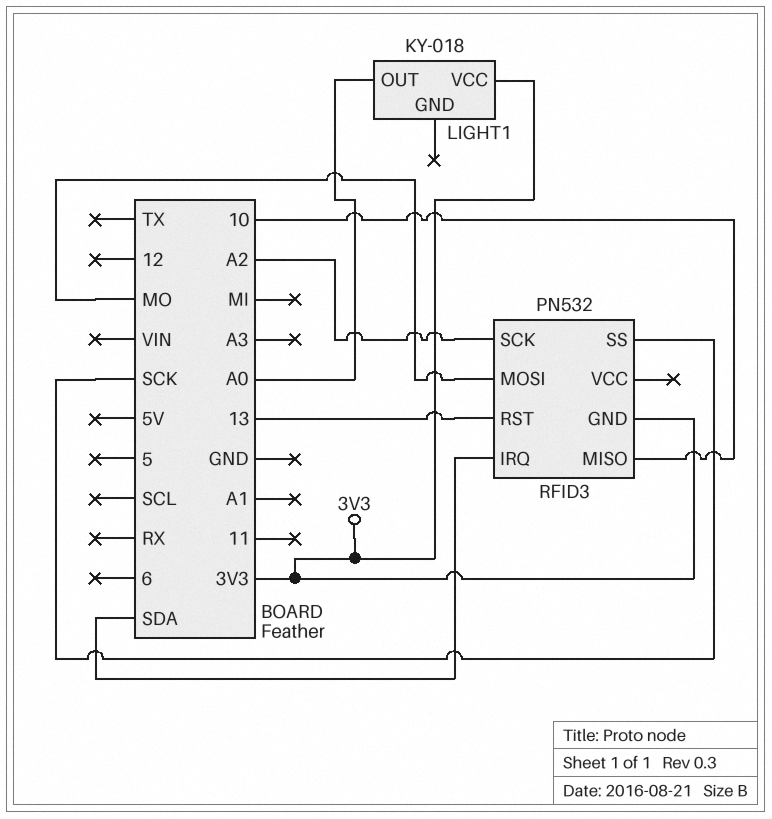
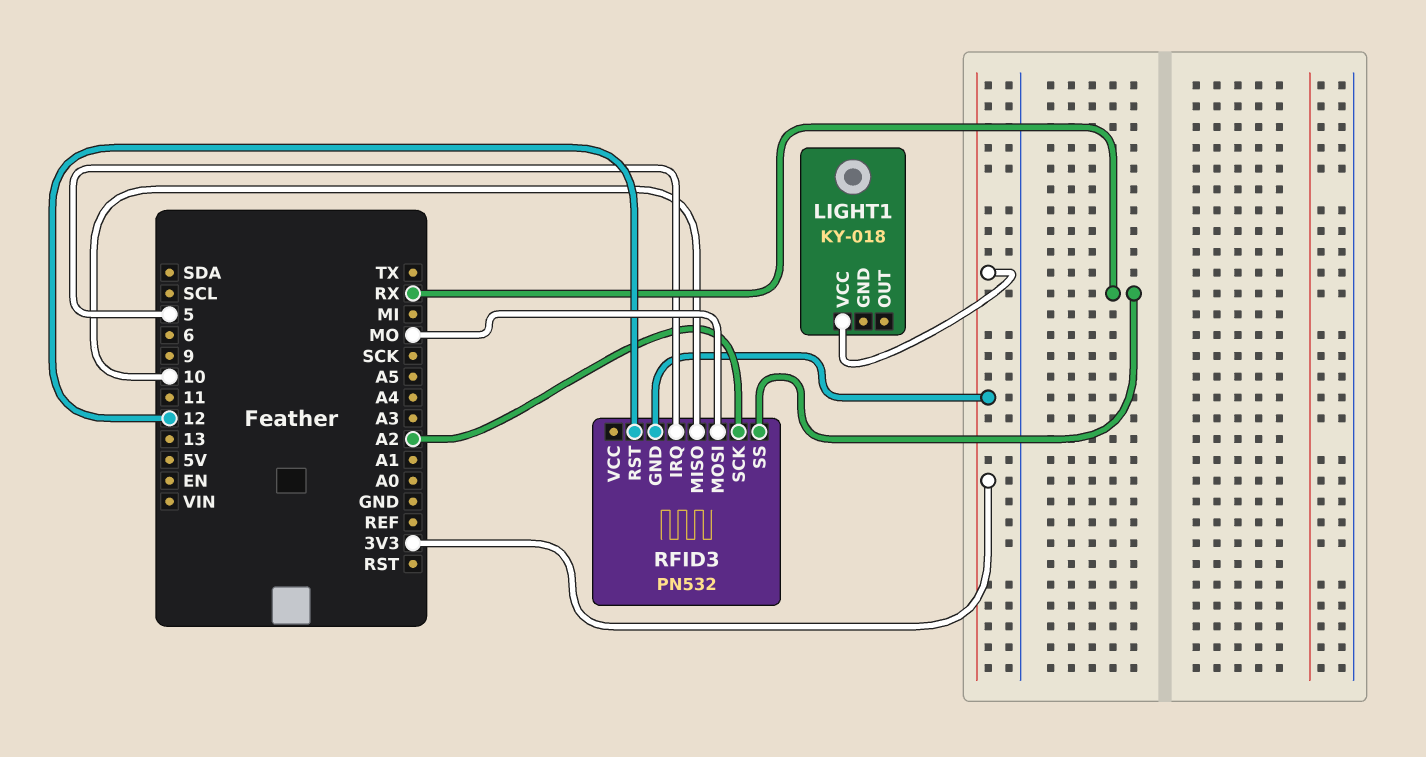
LIGHT1 pin OUT: A0 -> none
RFID3 pin IRQ: SDA -> 5
RFID3 pin RST: 13 -> 12
RFID3 pin SS: SCK -> RX

